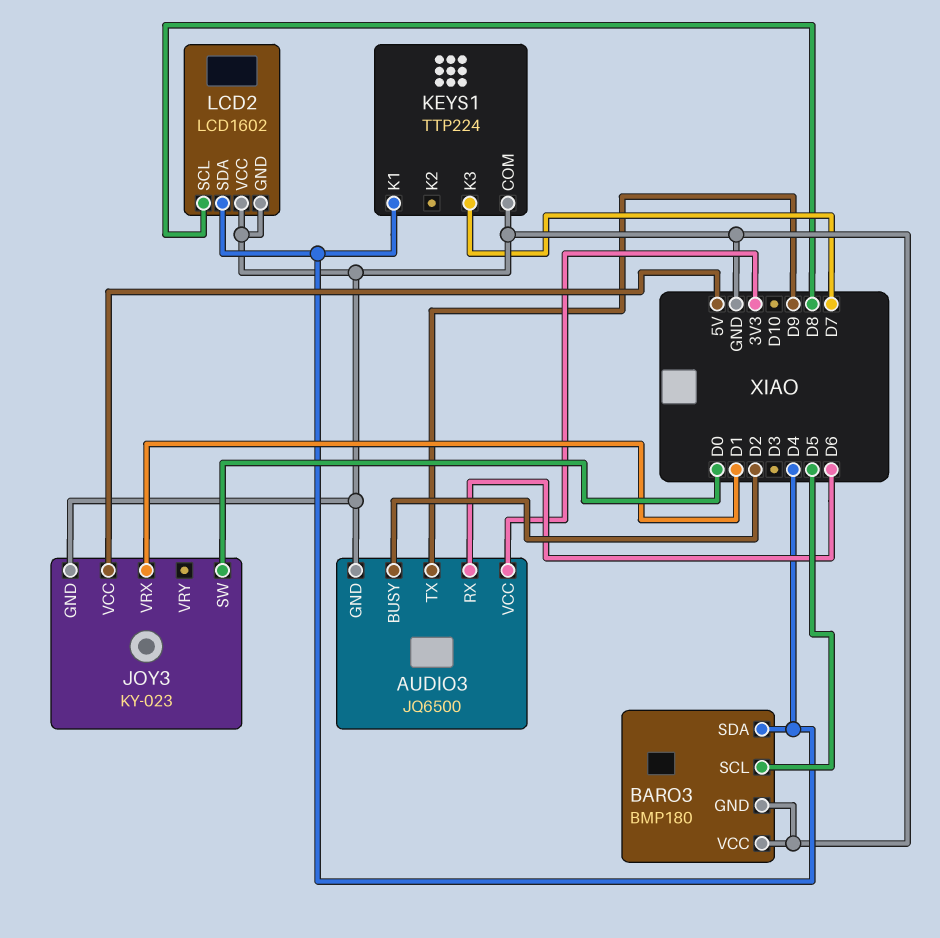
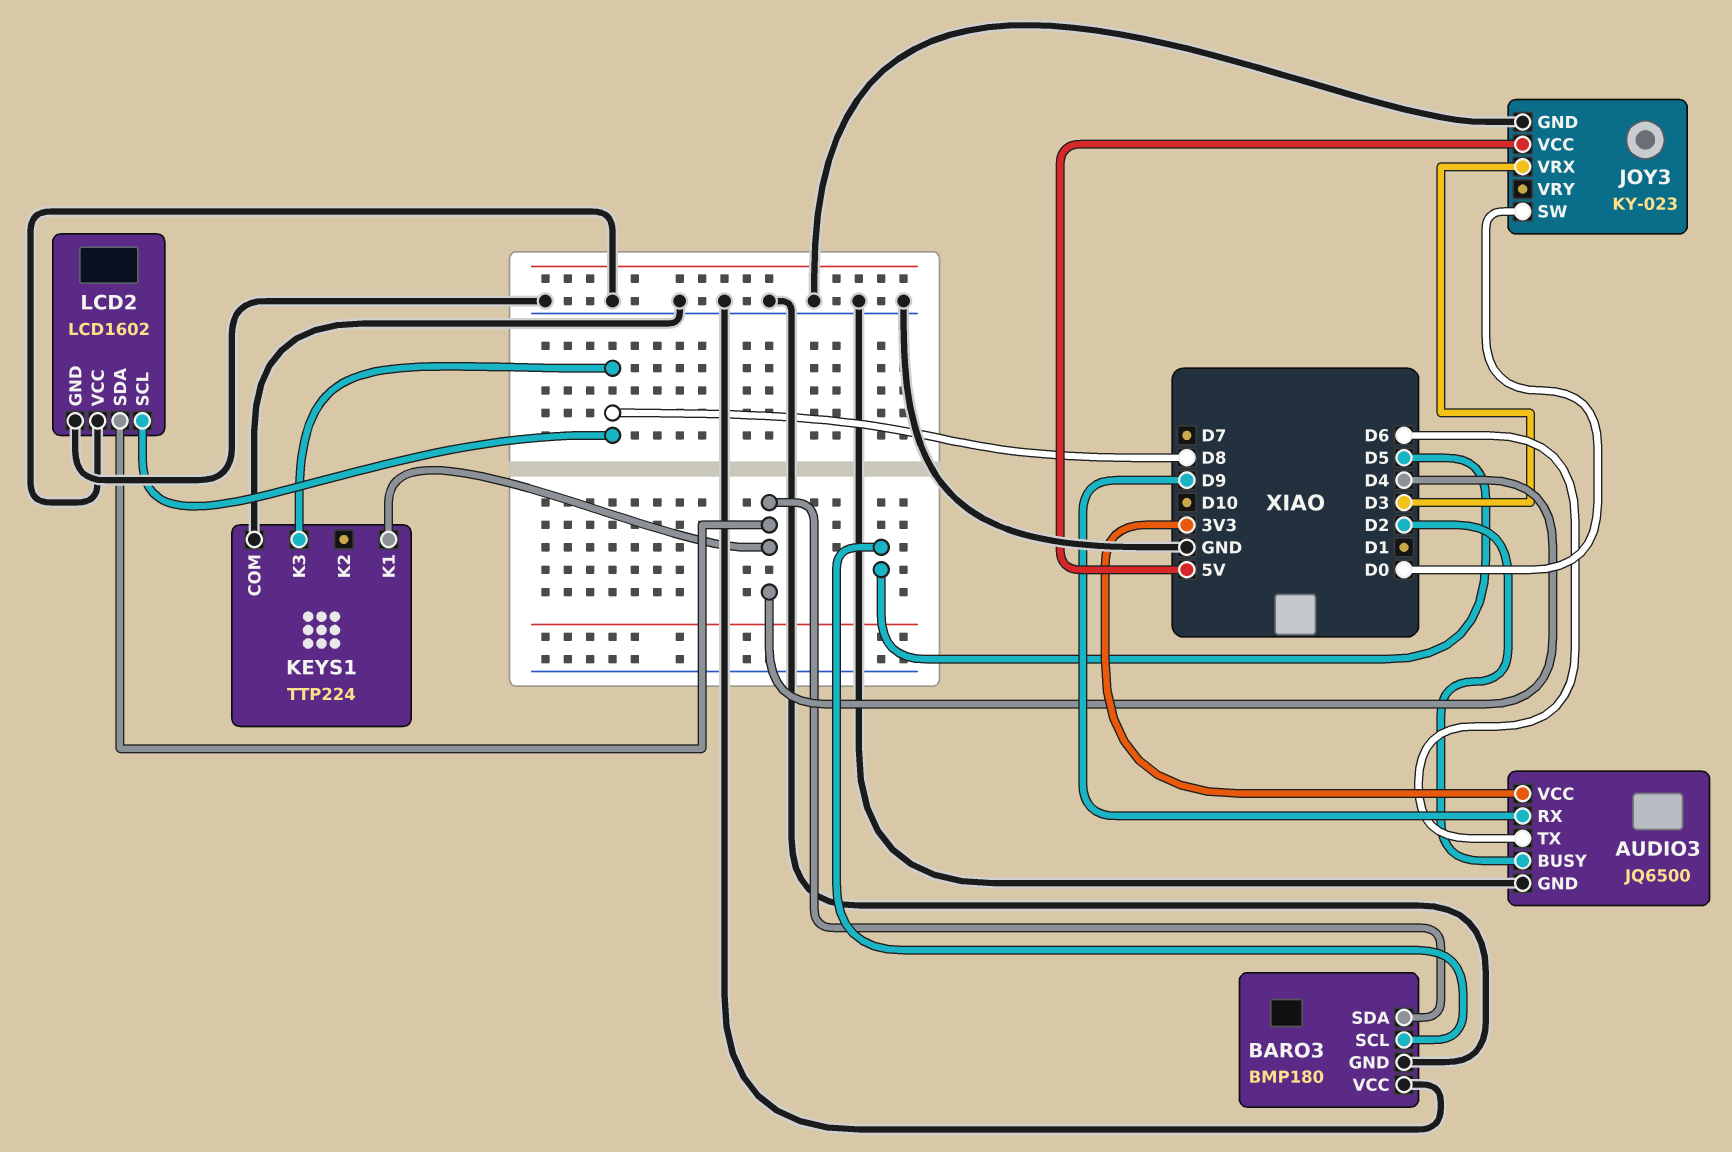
AUDIO3 pin RX: D6 -> D9
AUDIO3 pin TX: D9 -> D6
JOY3 pin VRX: D1 -> D3
KEYS1 pin K3: D7 -> D8

